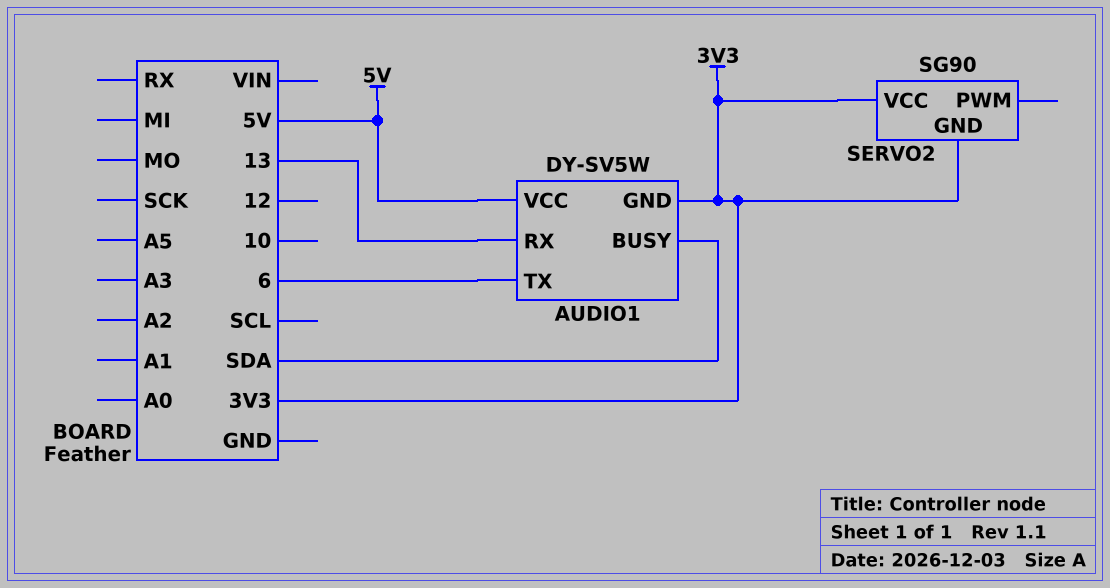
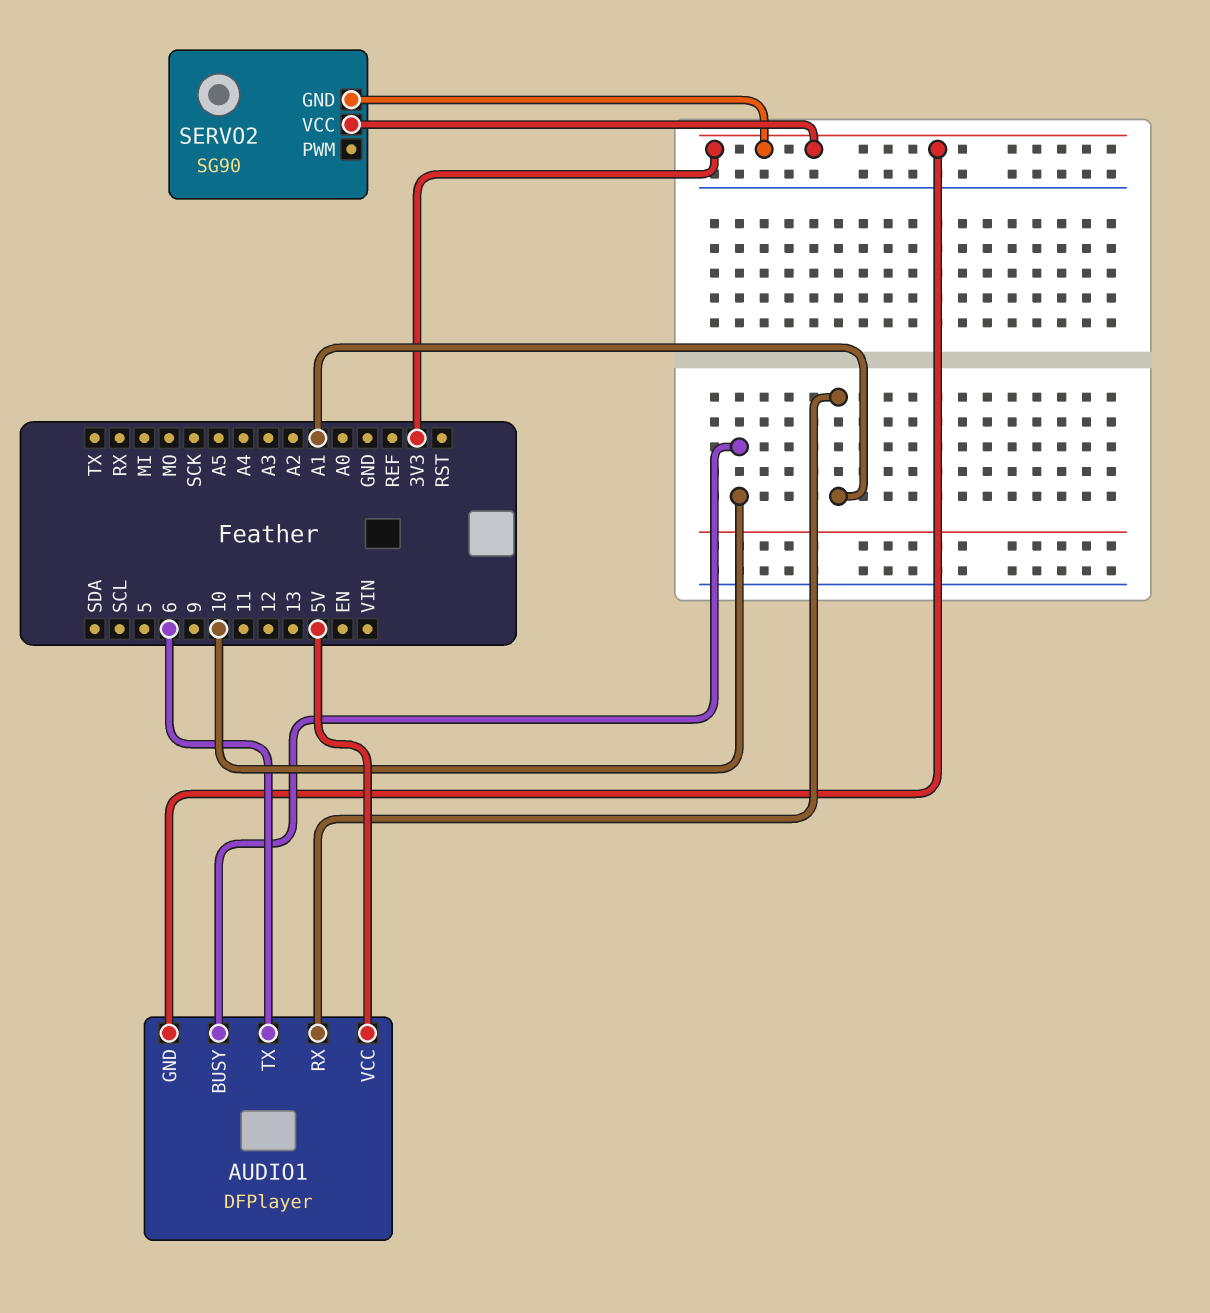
AUDIO1: DY-SV5W -> DFPlayer
AUDIO1 pin BUSY: SDA -> 10
AUDIO1 pin RX: 13 -> A1

